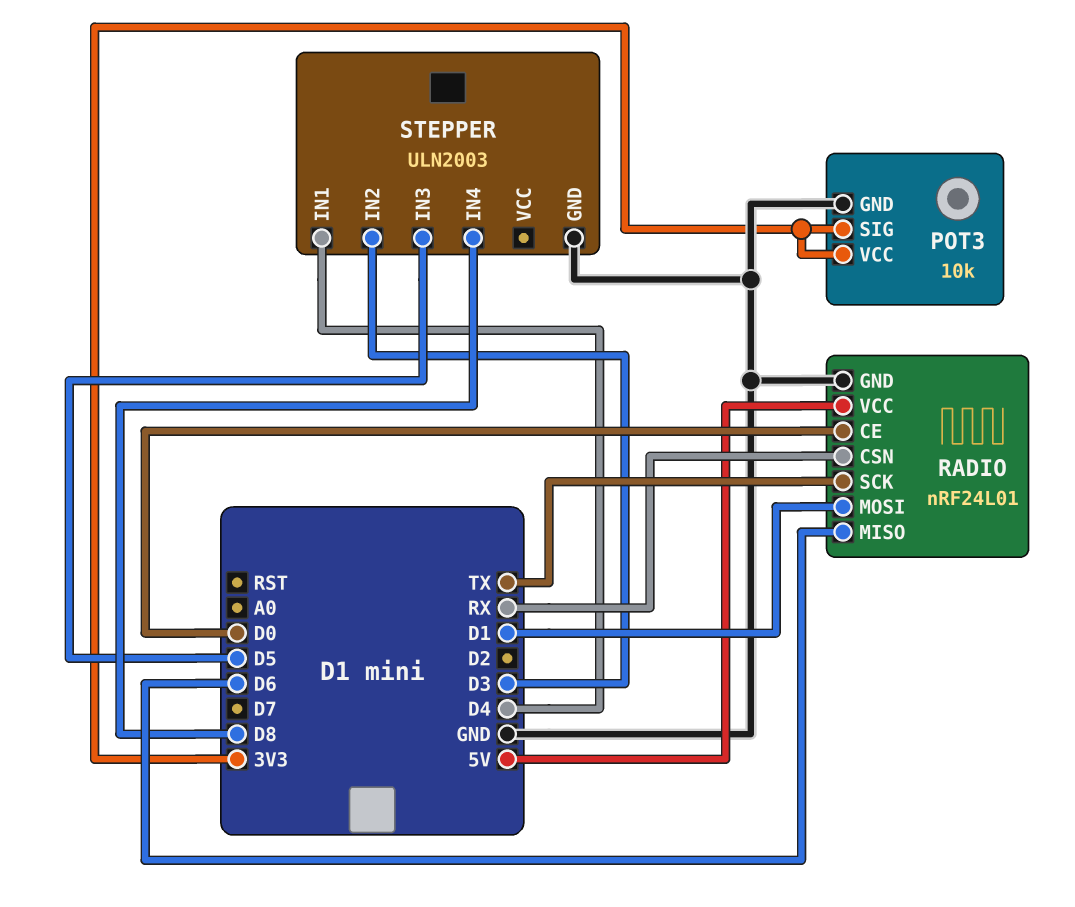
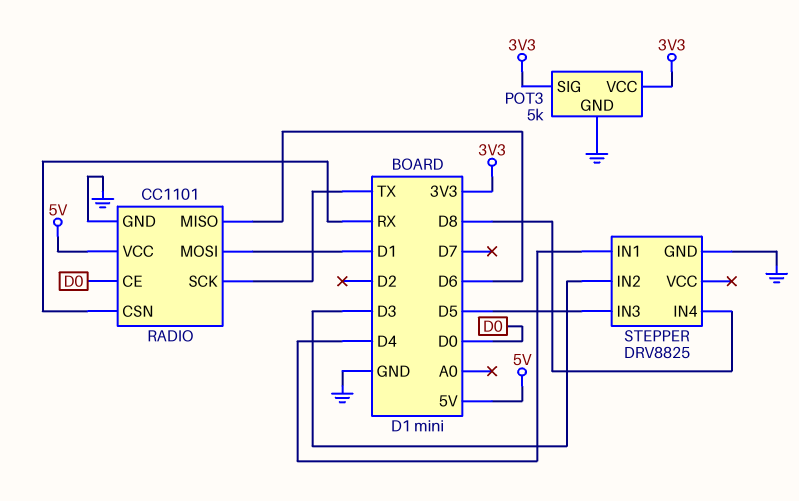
POT3: 10k -> 5k
RADIO: nRF24L01 -> CC1101
STEPPER: ULN2003 -> DRV8825

